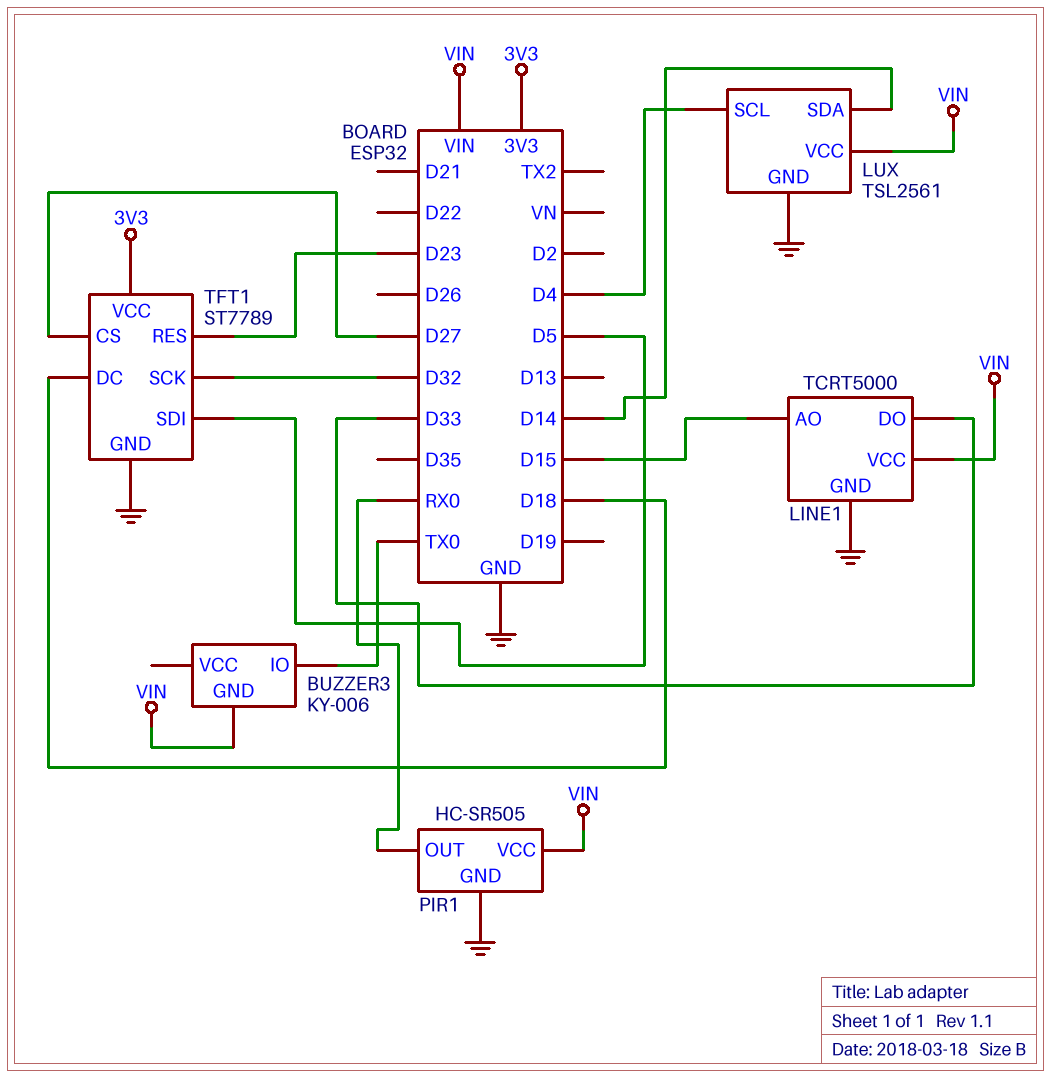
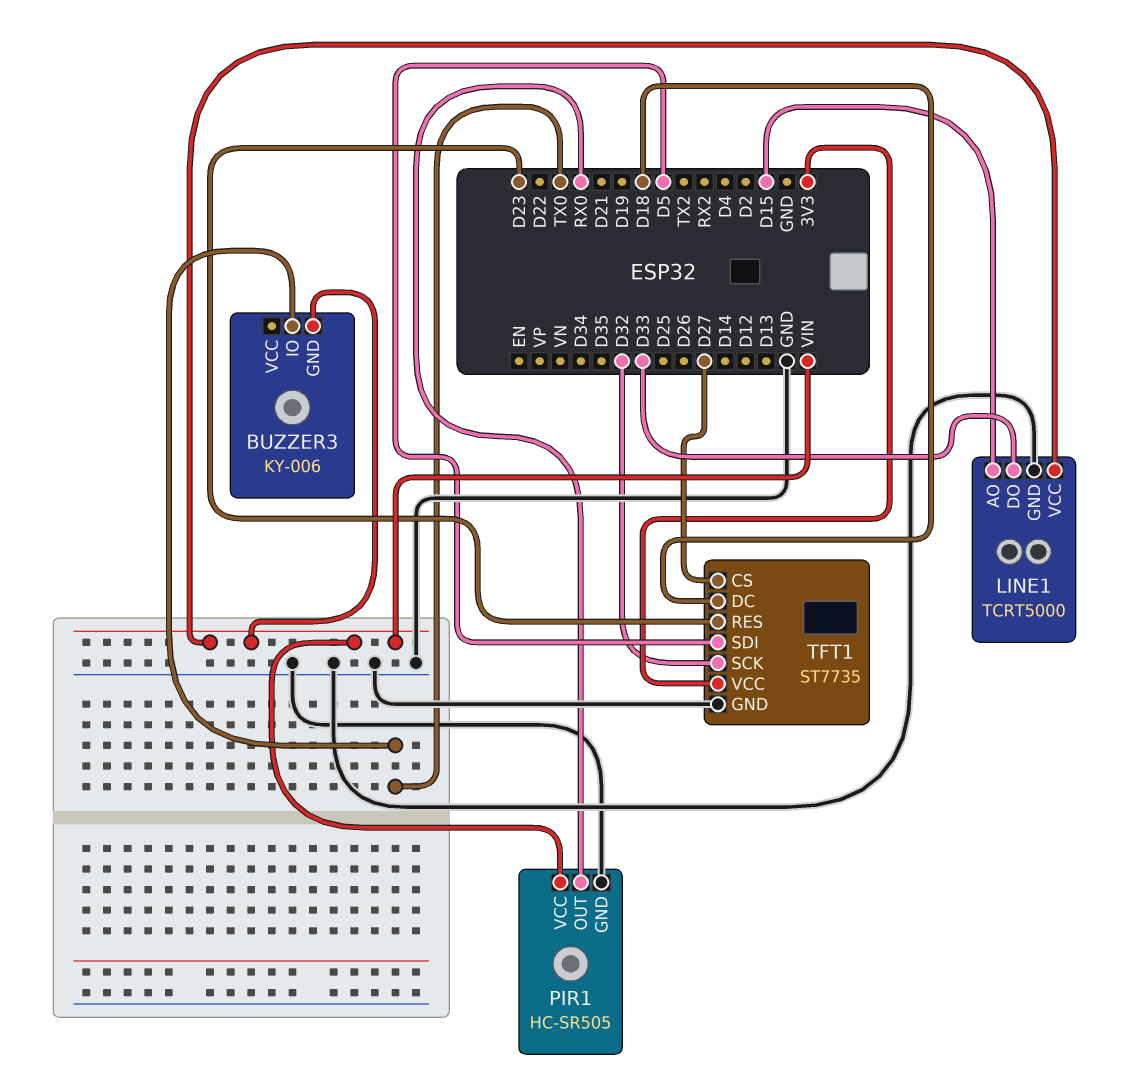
LUX: TSL2561 -> none
LUX pin GND: GND -> none
LUX pin SCL: D4 -> none
LUX pin SDA: D14 -> none
LUX pin VCC: VIN -> none
TFT1: ST7789 -> ST7735

